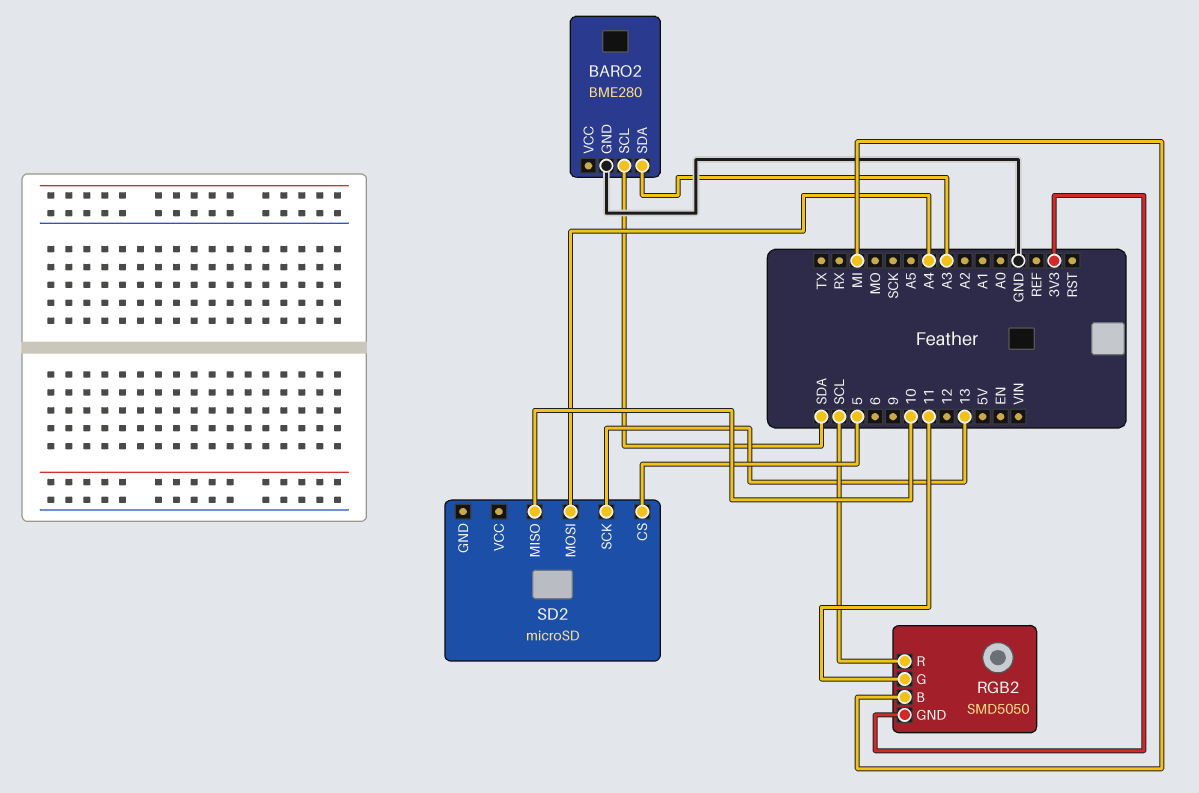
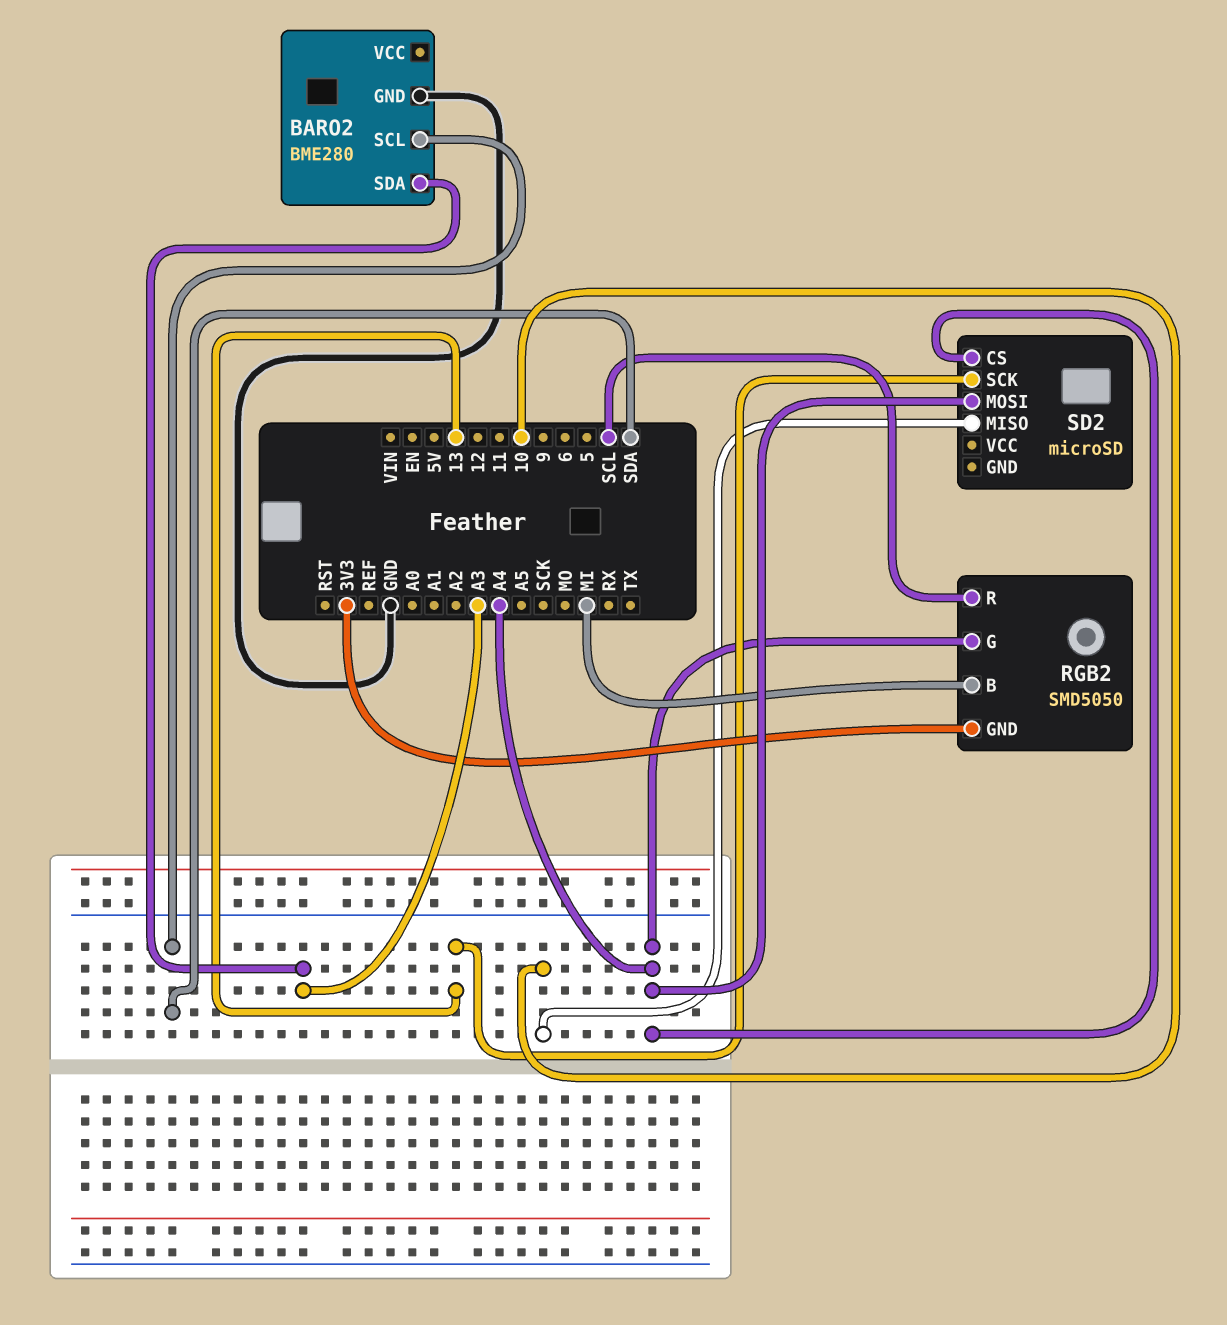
RGB2 pin G: 11 -> A4
SD2 pin CS: 5 -> A4

